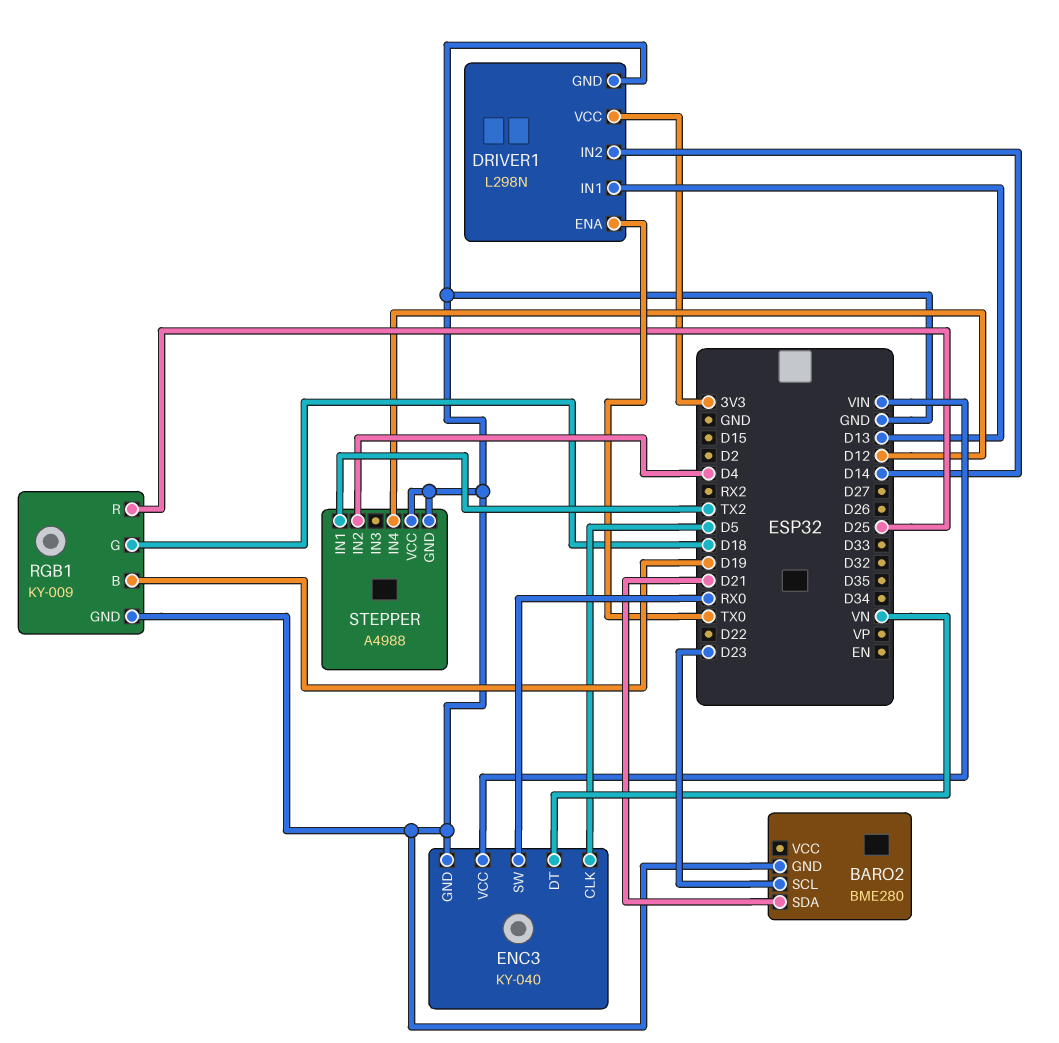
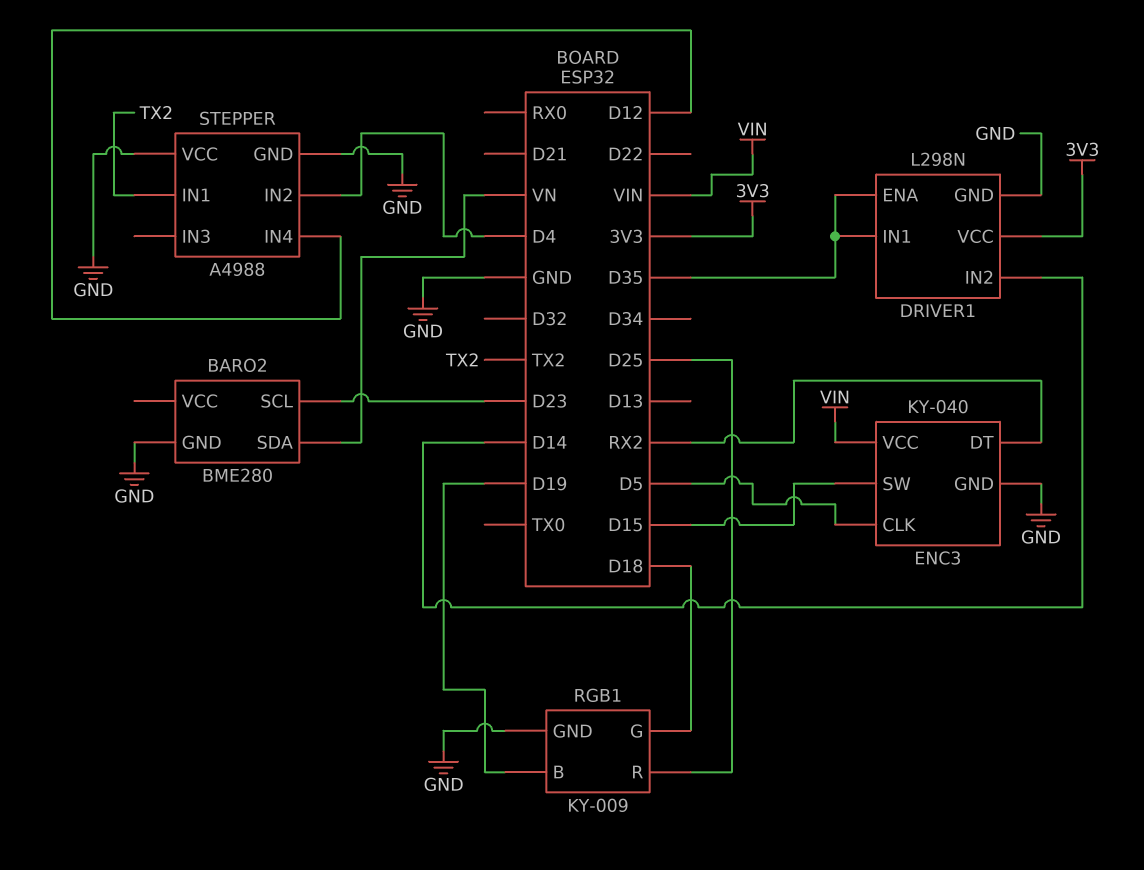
BARO2 pin SDA: D21 -> VN
DRIVER1 pin ENA: TX0 -> D35
DRIVER1 pin IN1: D13 -> D35
ENC3 pin DT: VN -> RX2
ENC3 pin SW: RX0 -> D15

